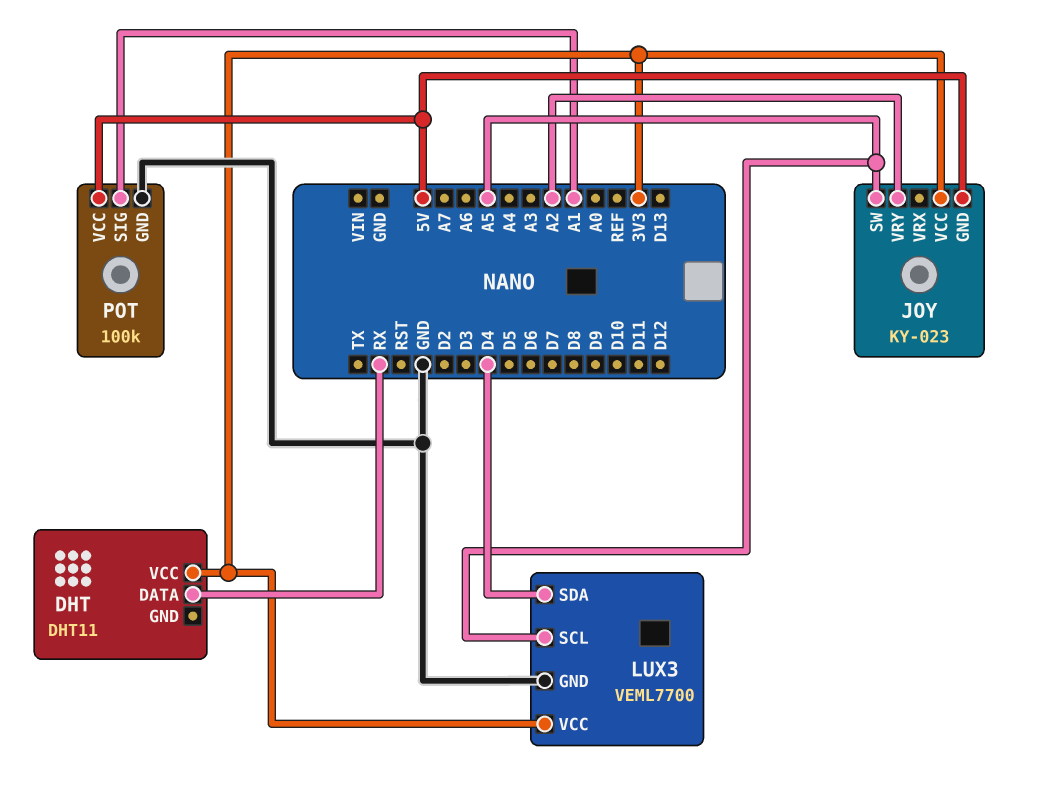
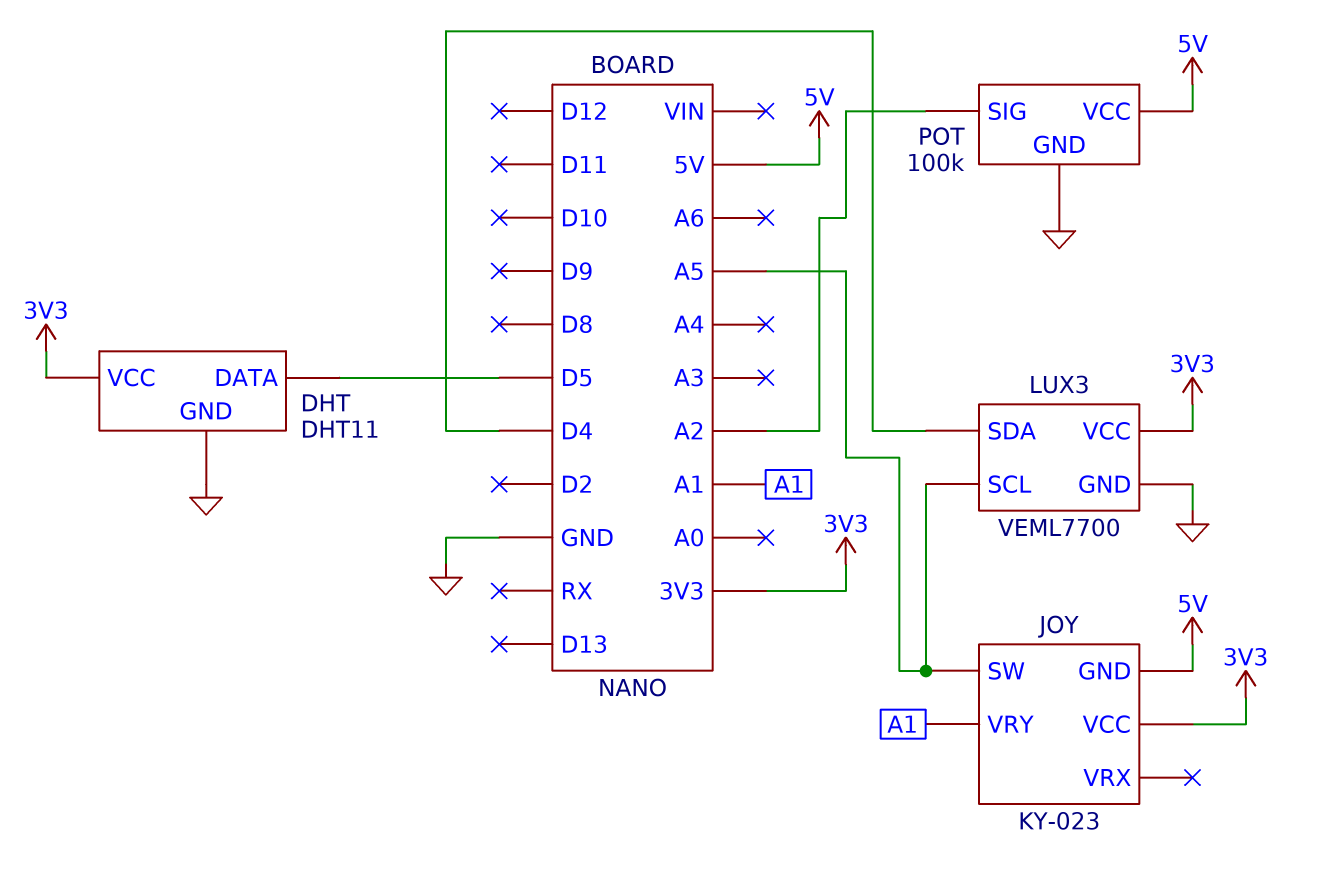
DHT pin DATA: RX -> D5
DHT pin GND: none -> GND
JOY pin VRY: A2 -> A1
POT pin SIG: A1 -> A2

